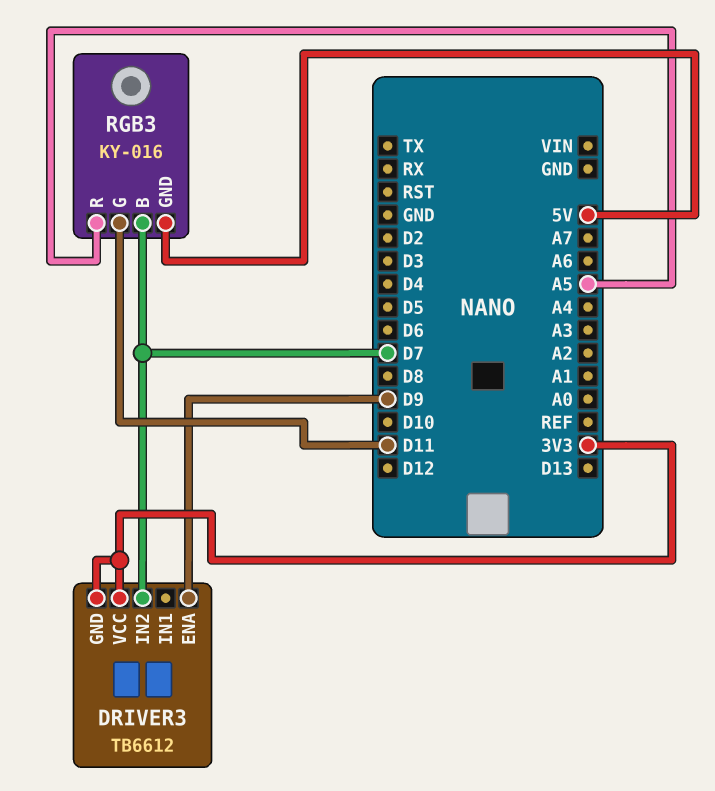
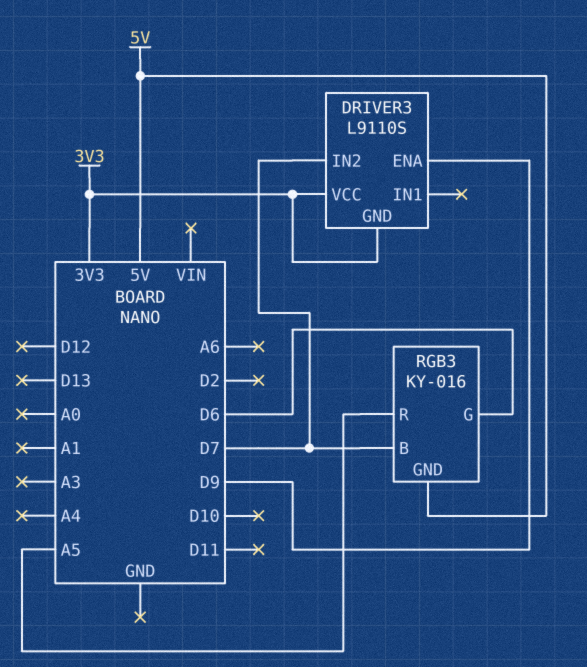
DRIVER3: TB6612 -> L9110S
RGB3 pin G: D11 -> D6

